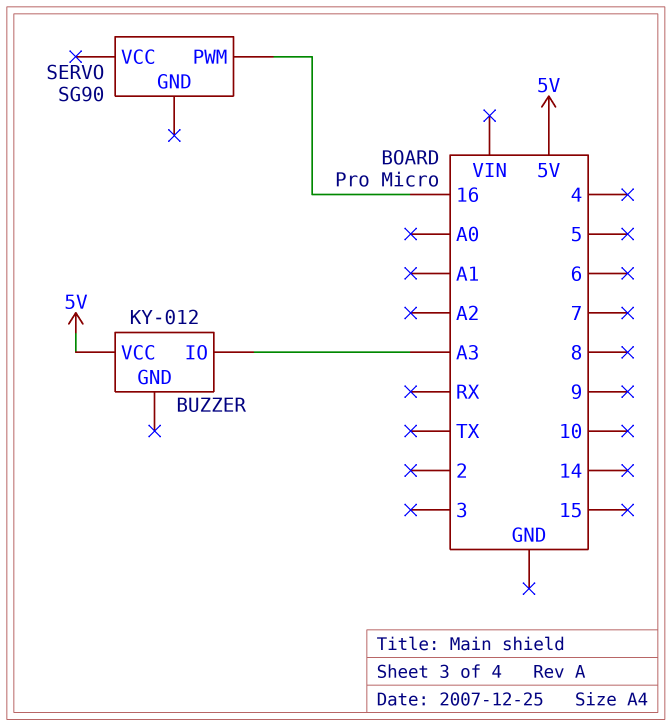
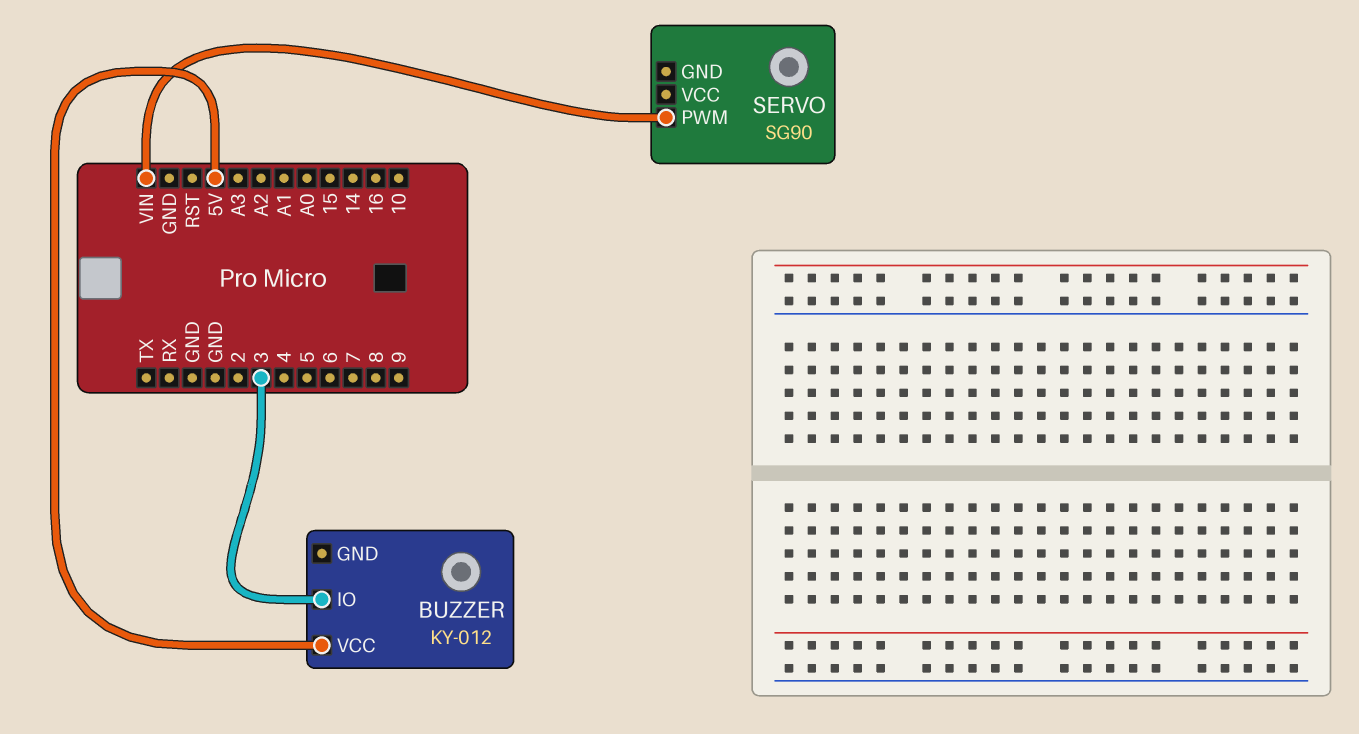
BUZZER pin IO: A3 -> 3
SERVO pin PWM: 16 -> VIN

